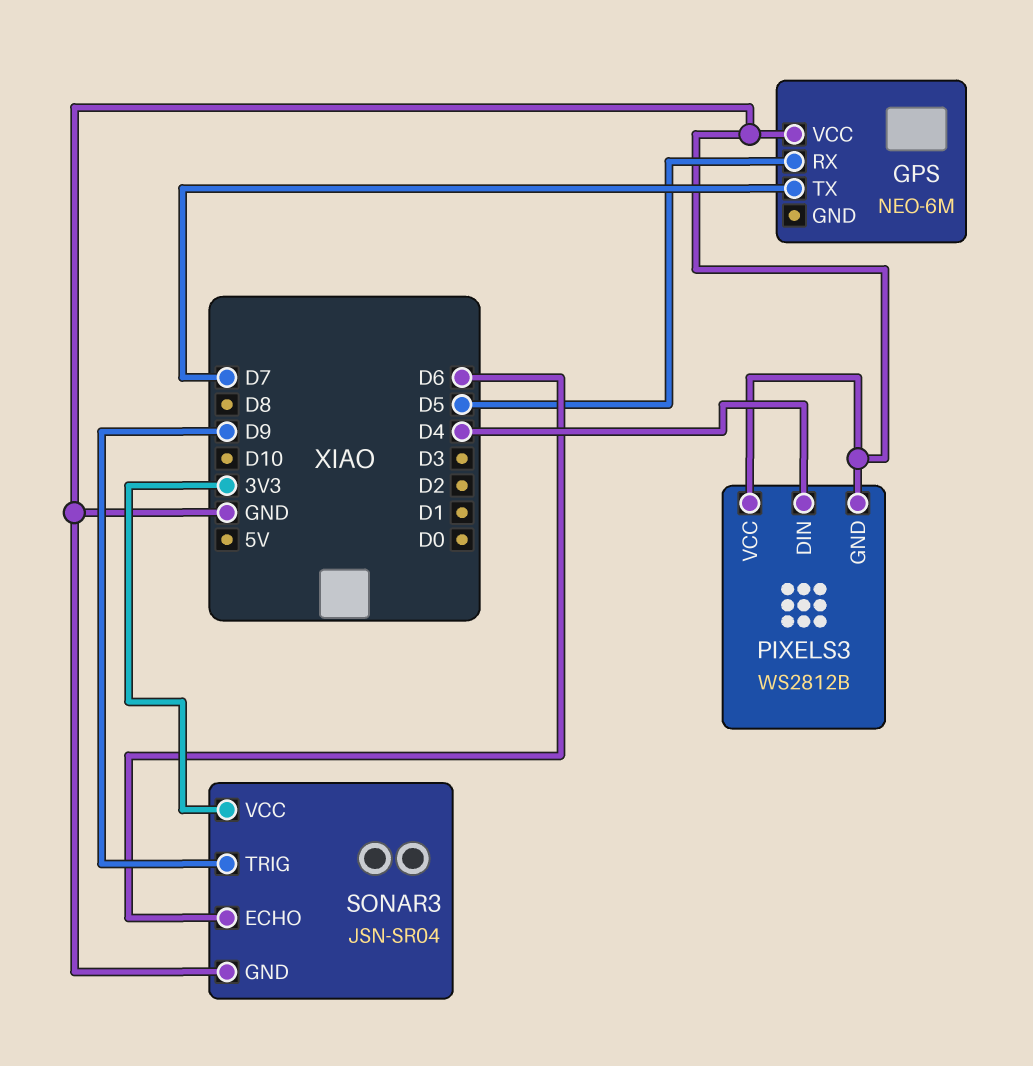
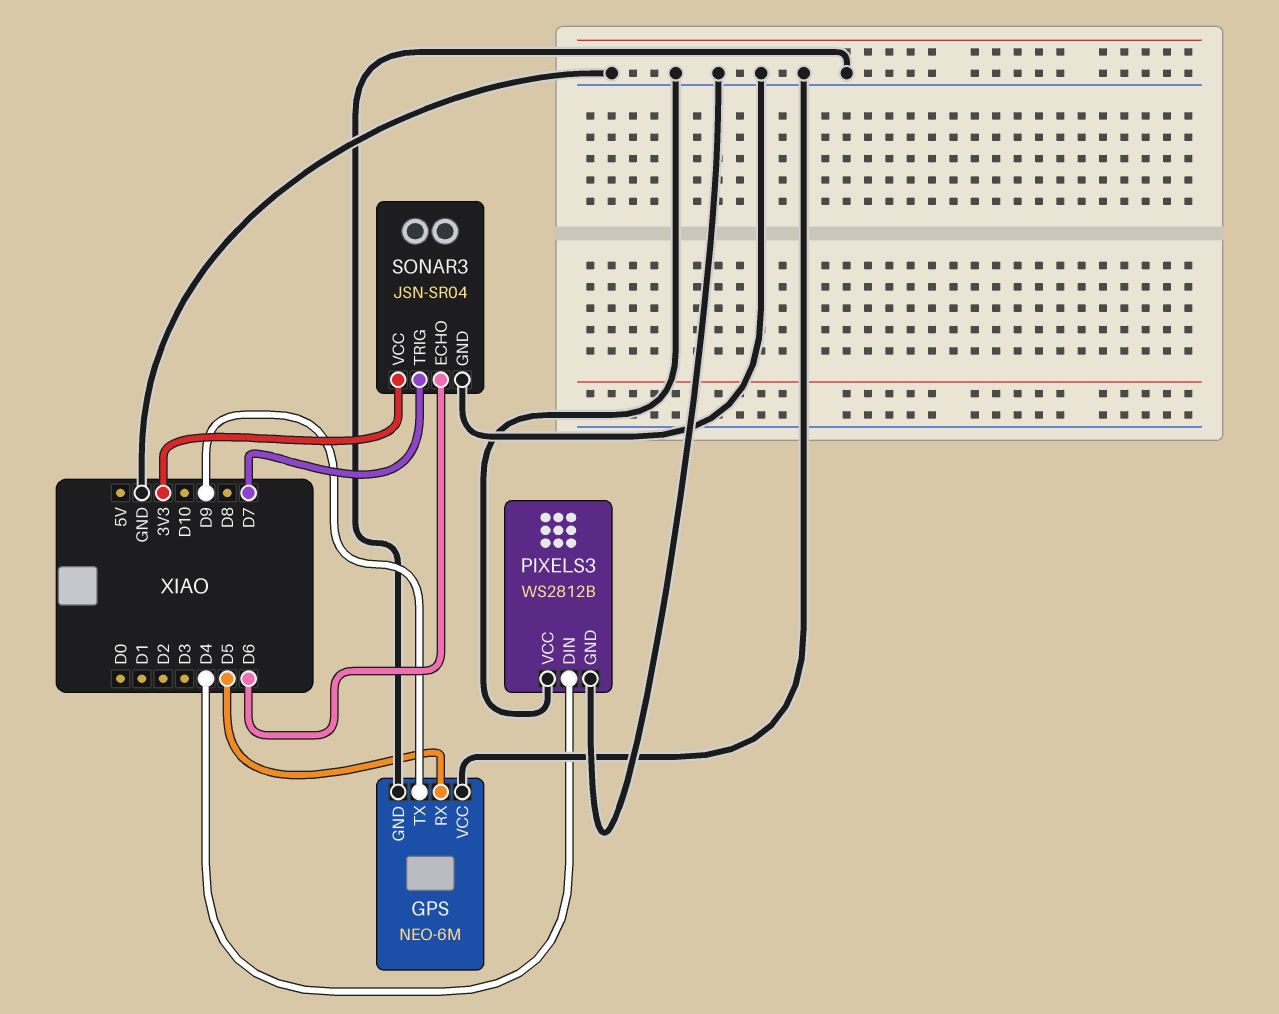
GPS pin GND: none -> GND
GPS pin TX: D7 -> D9
SONAR3 pin TRIG: D9 -> D7

